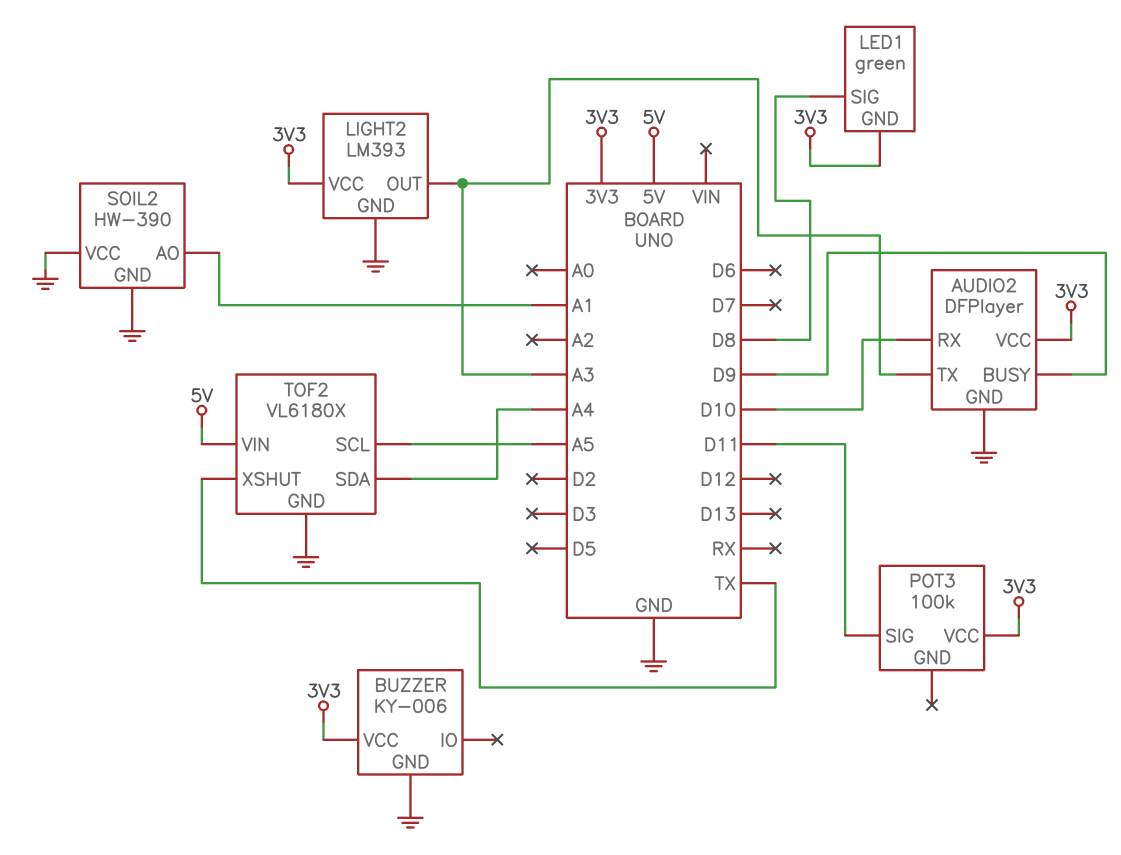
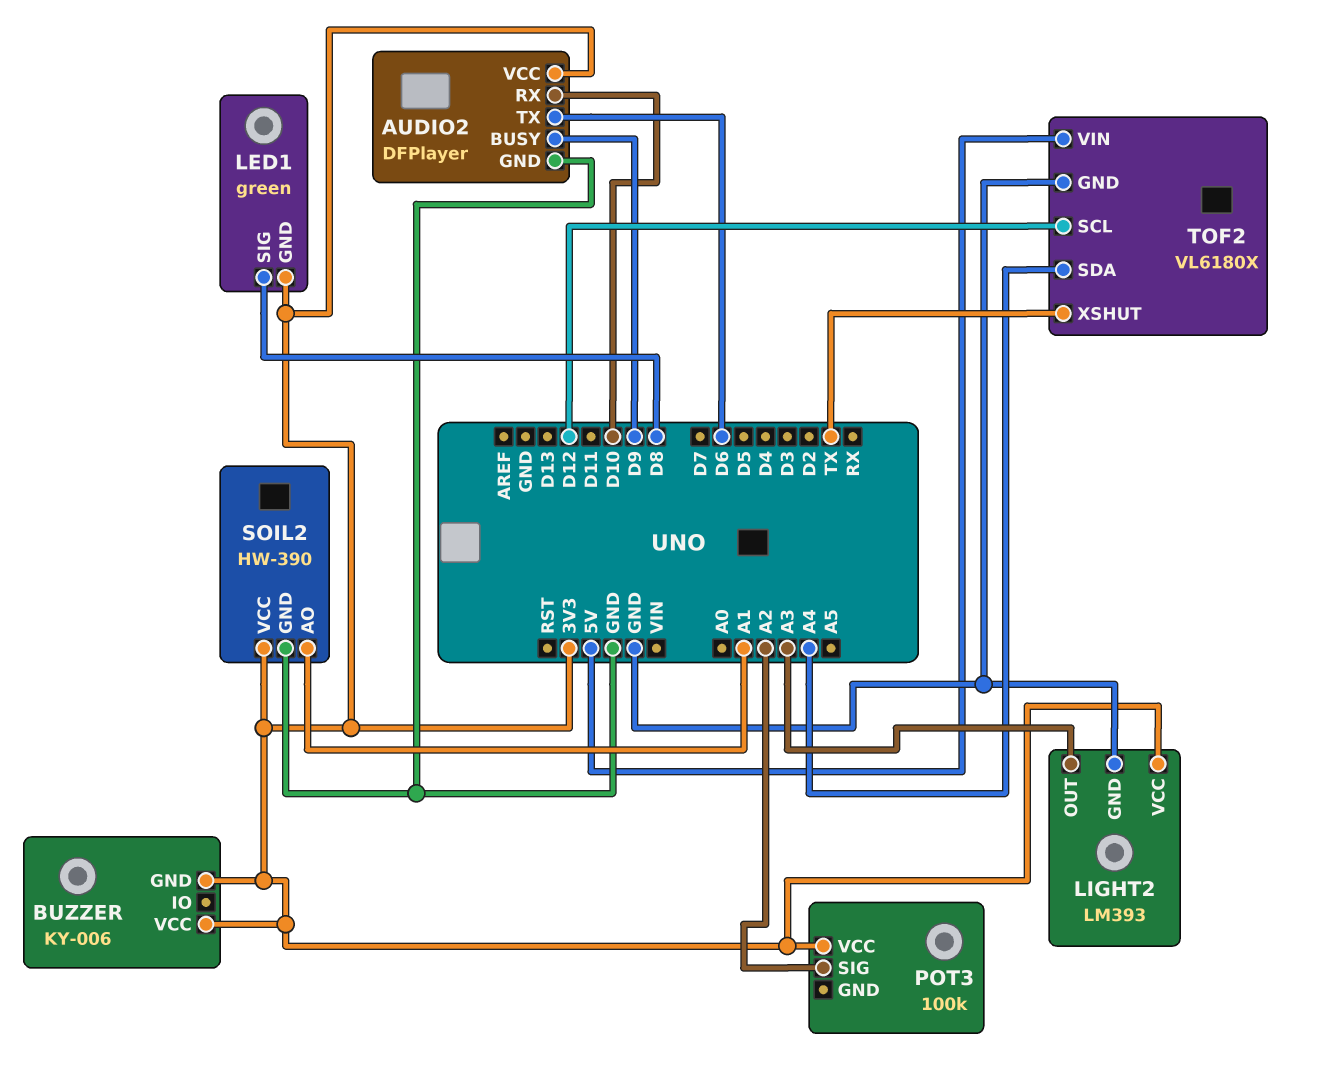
AUDIO2 pin TX: A3 -> D6
BUZZER pin GND: GND -> 3V3
POT3 pin SIG: D11 -> A2
SOIL2 pin VCC: GND -> 3V3
TOF2 pin SCL: A5 -> D12

